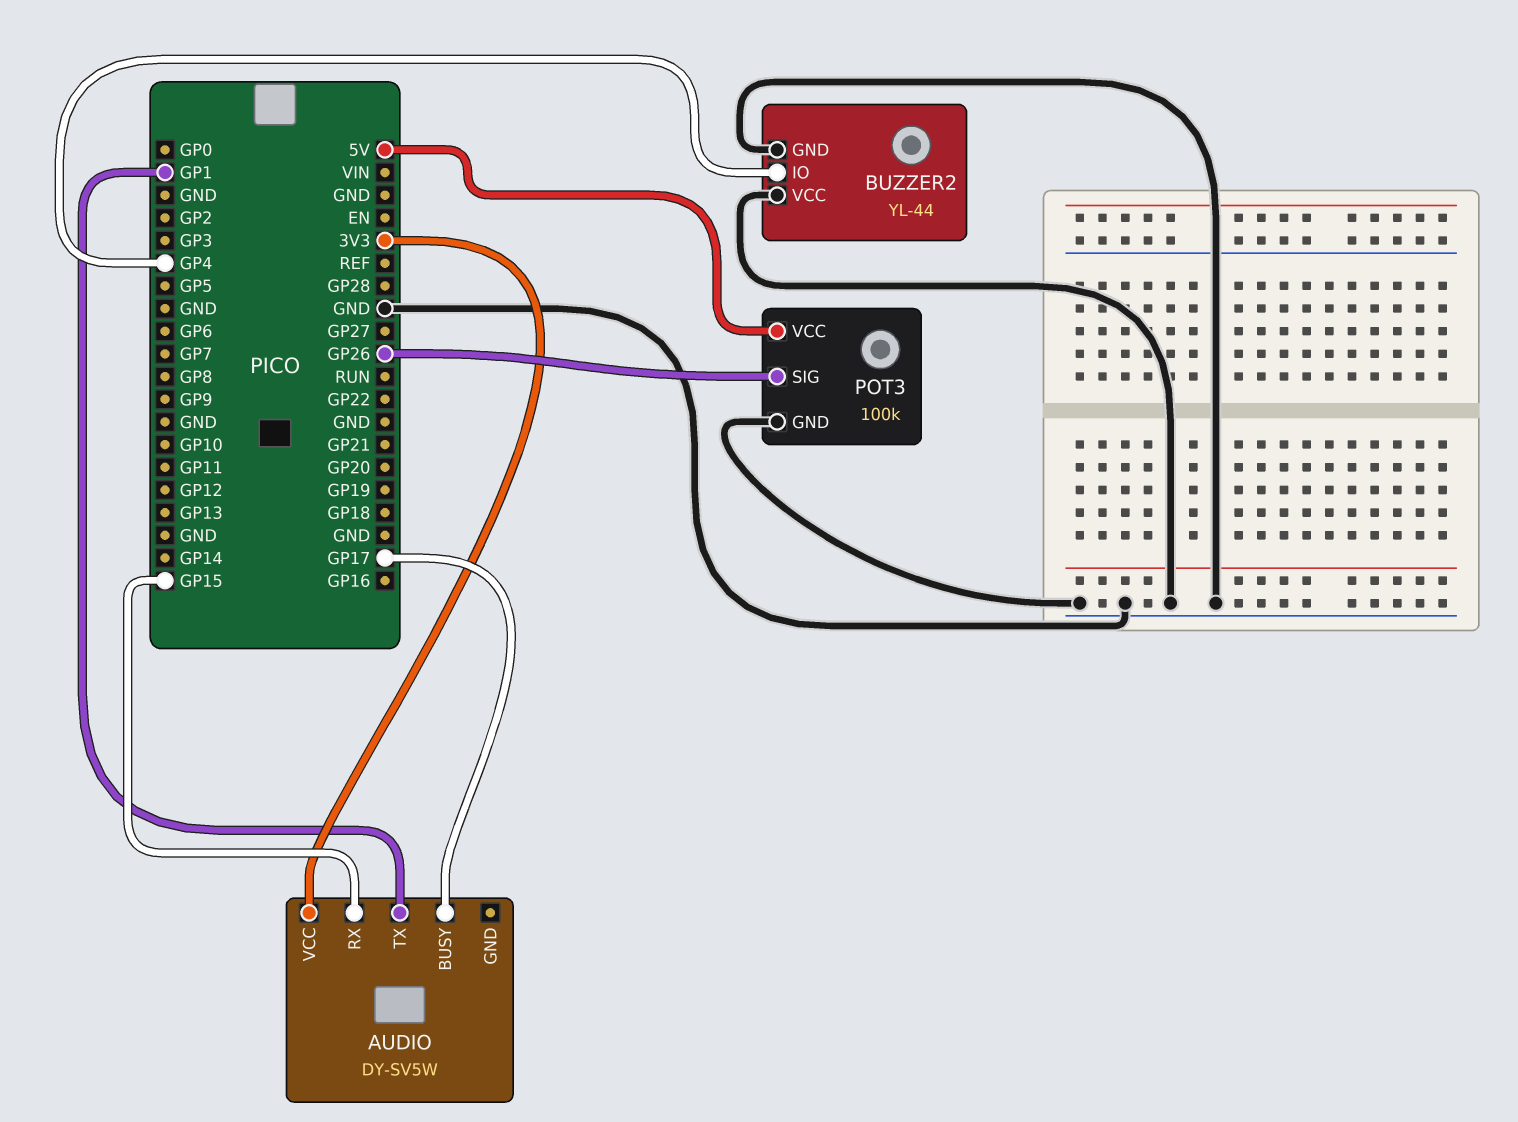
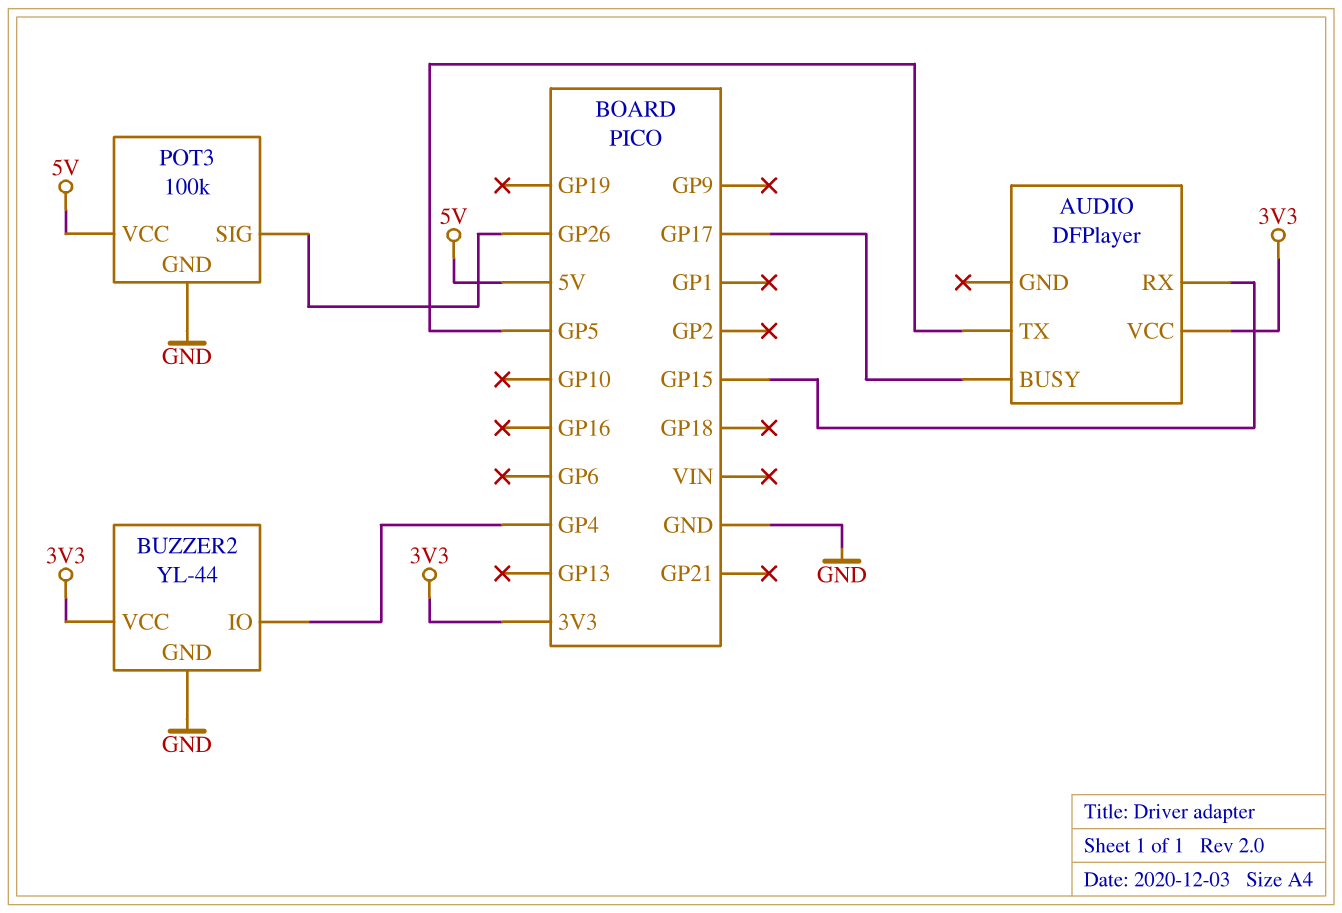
AUDIO: DY-SV5W -> DFPlayer
AUDIO pin TX: GP1 -> GP5
BUZZER2 pin VCC: GND -> 3V3

